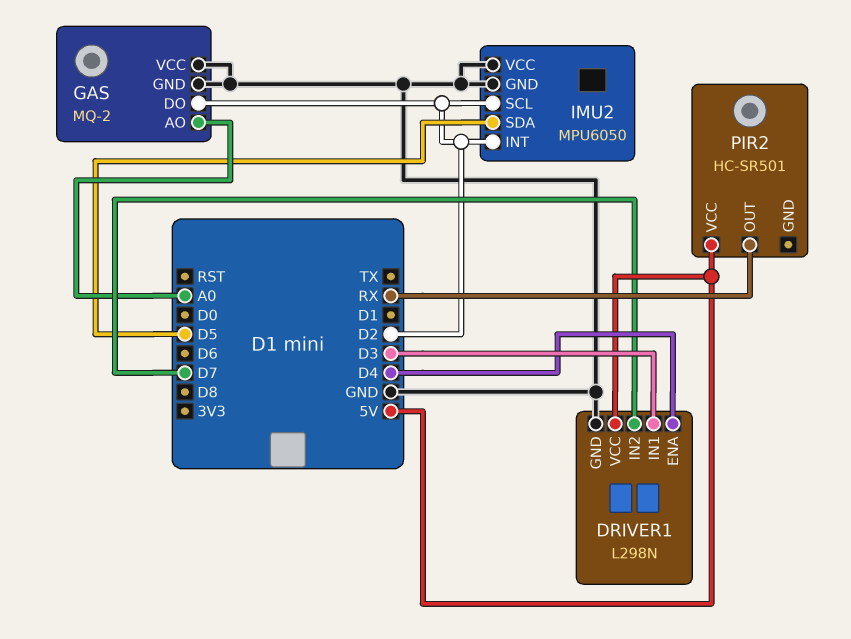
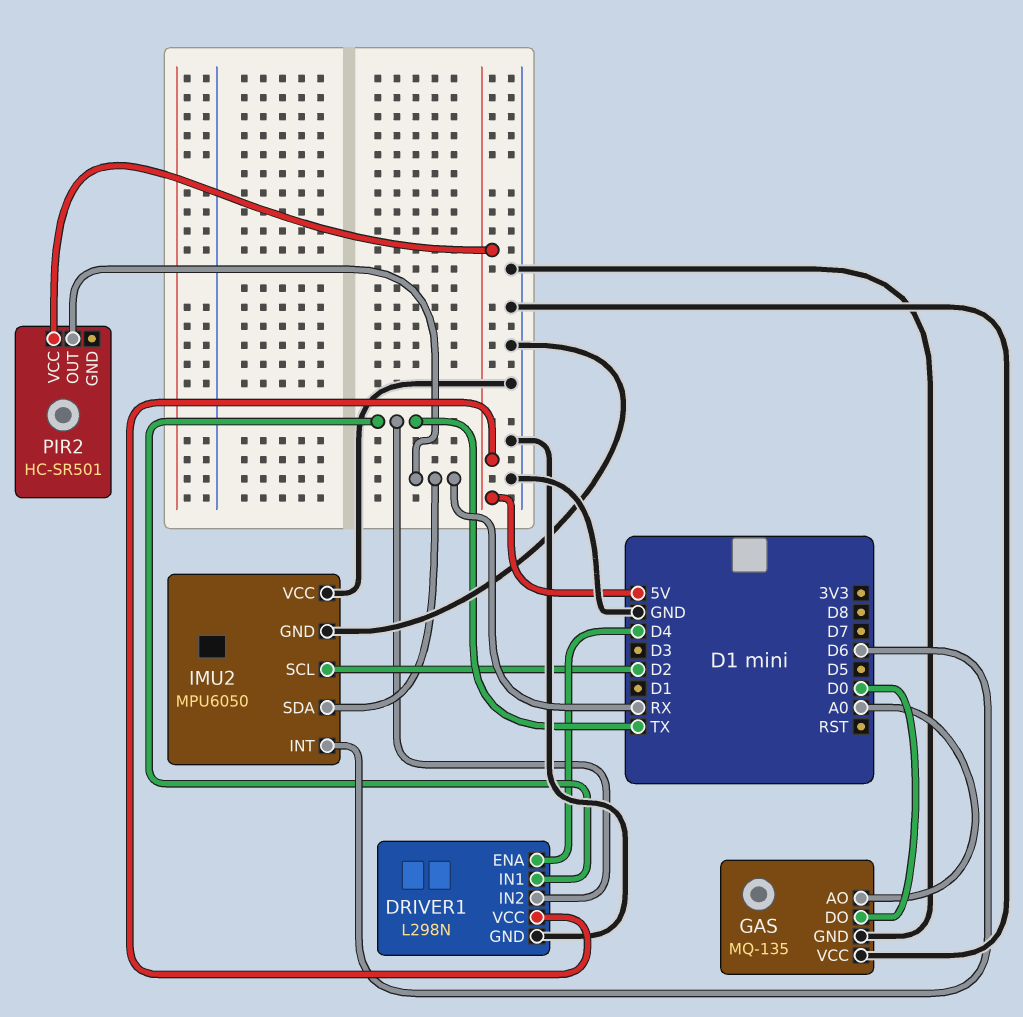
DRIVER1 pin IN1: D3 -> TX
DRIVER1 pin IN2: D7 -> TX
GAS: MQ-2 -> MQ-135
GAS pin DO: D2 -> D0
IMU2 pin INT: D2 -> D6
IMU2 pin SDA: D5 -> RX

